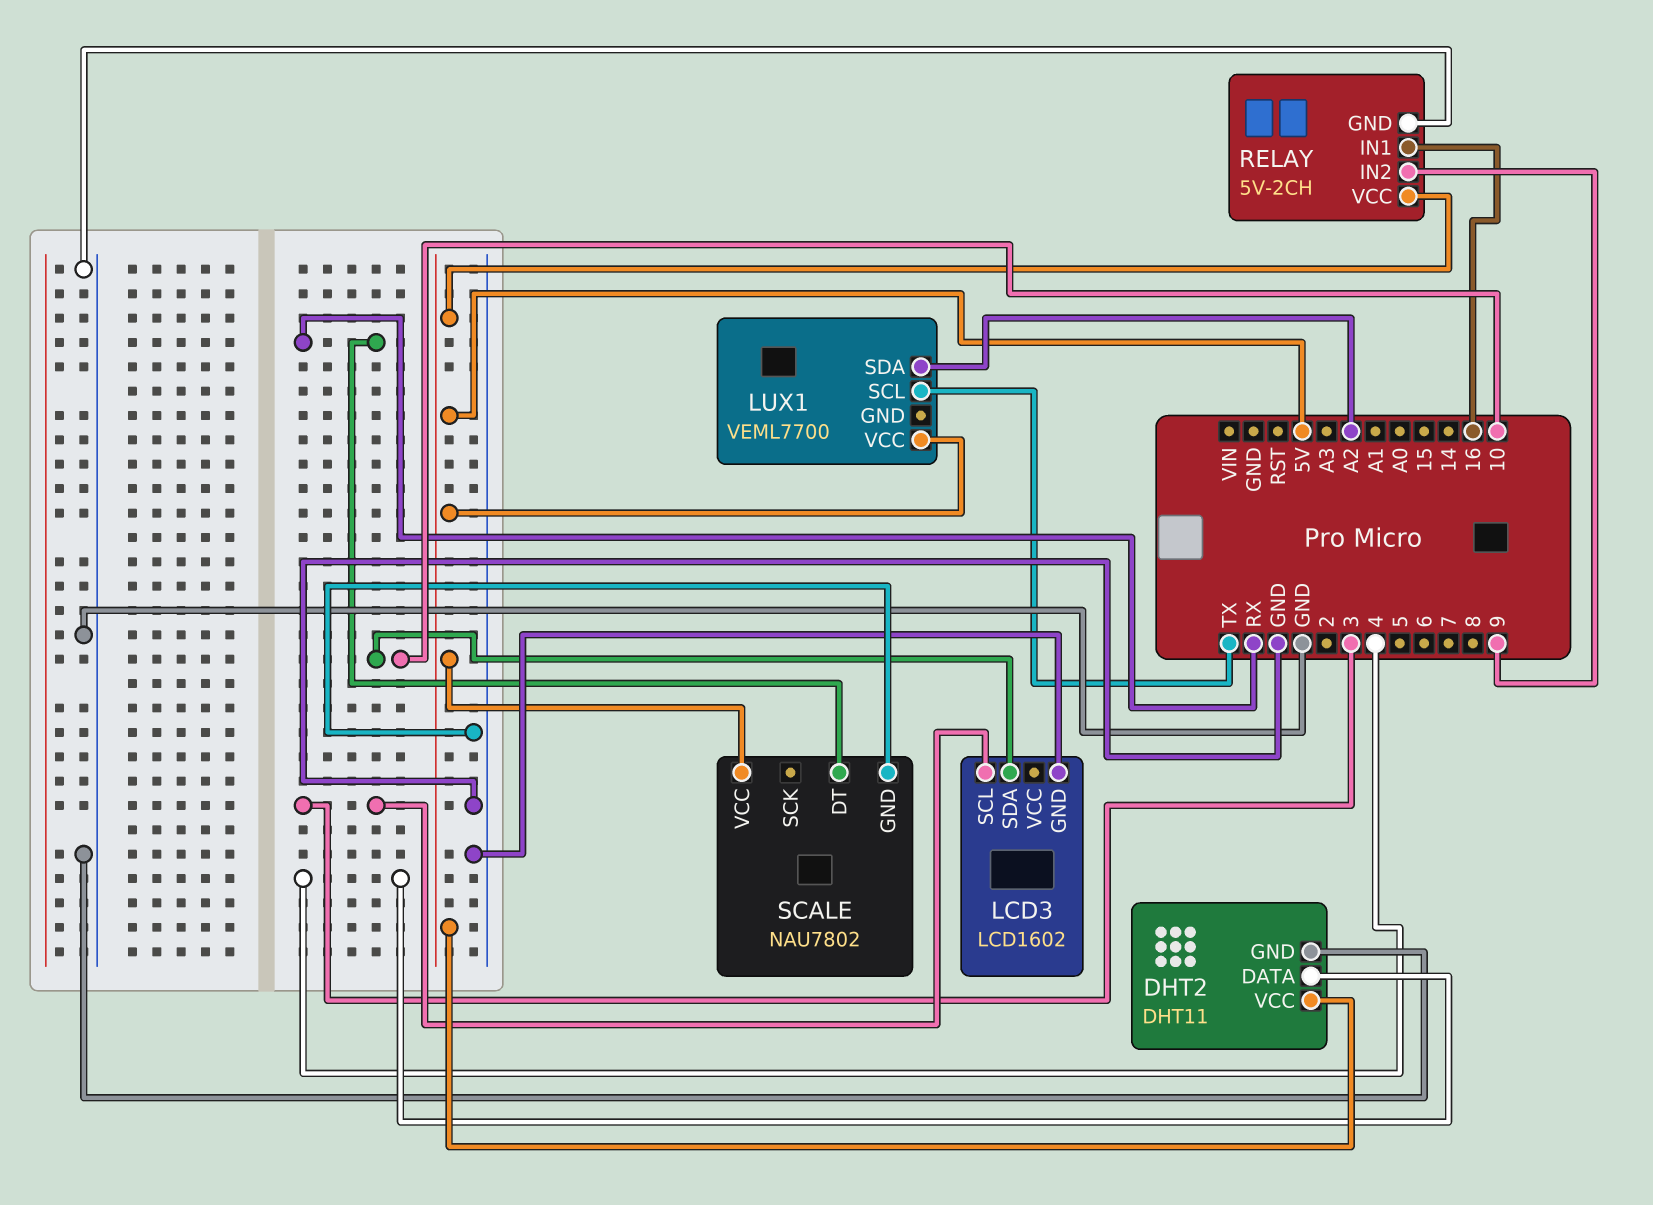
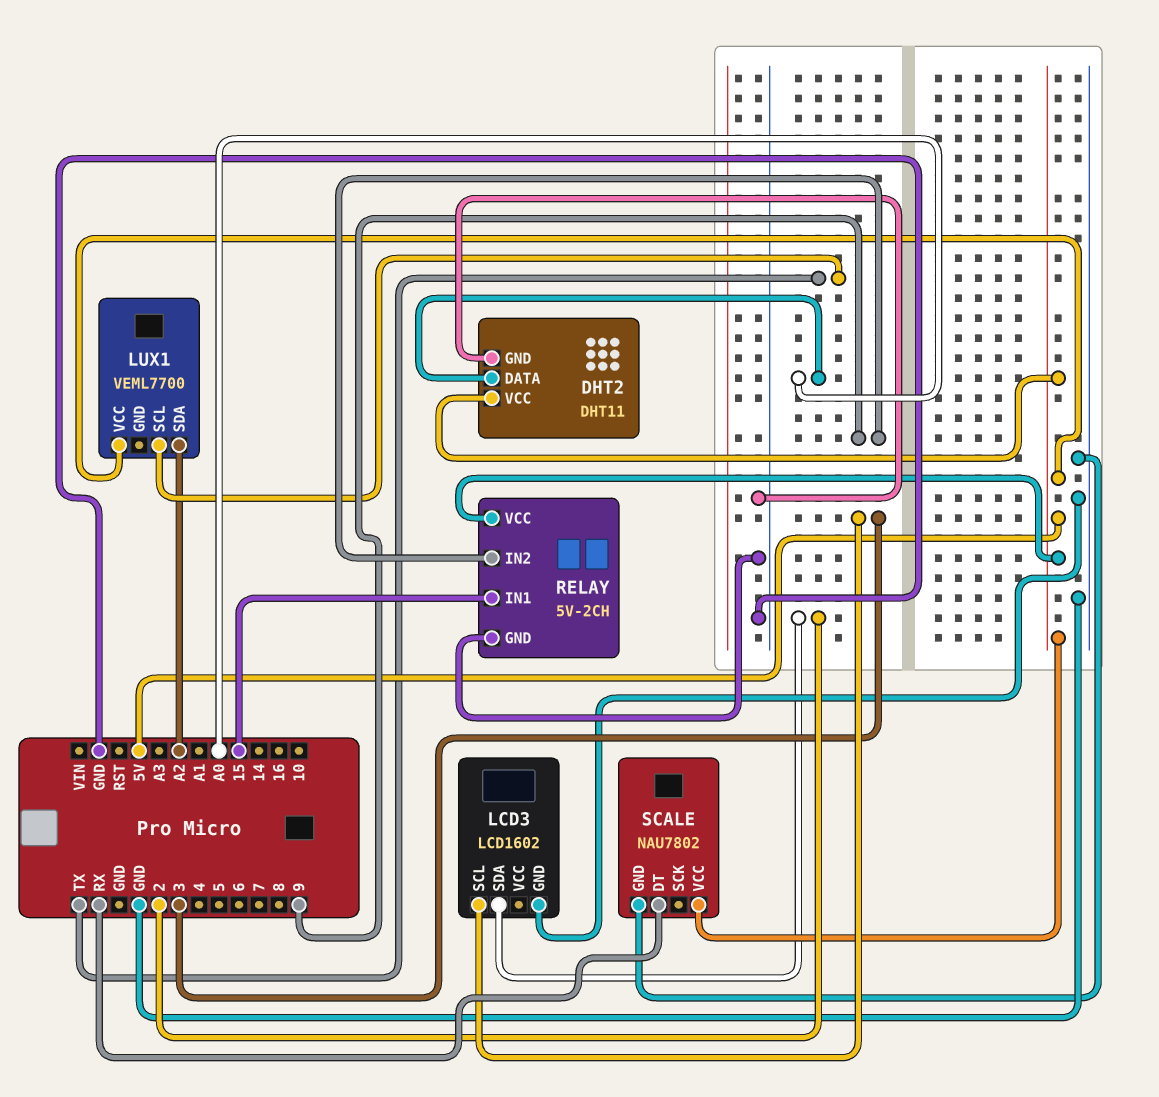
DHT2 pin DATA: 4 -> A0
LCD3 pin SDA: 10 -> 2
RELAY pin IN1: 16 -> 15

